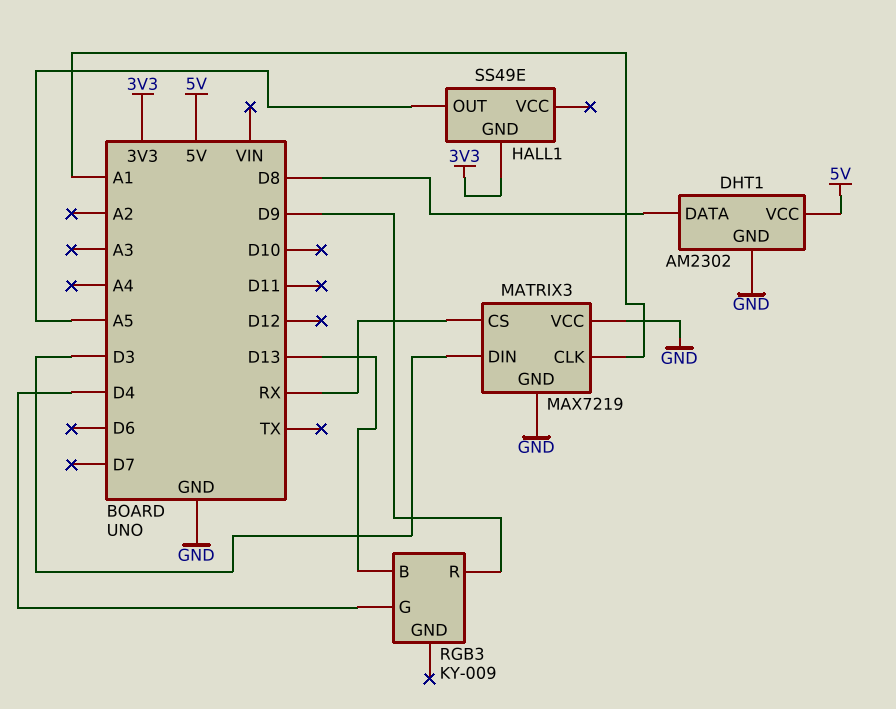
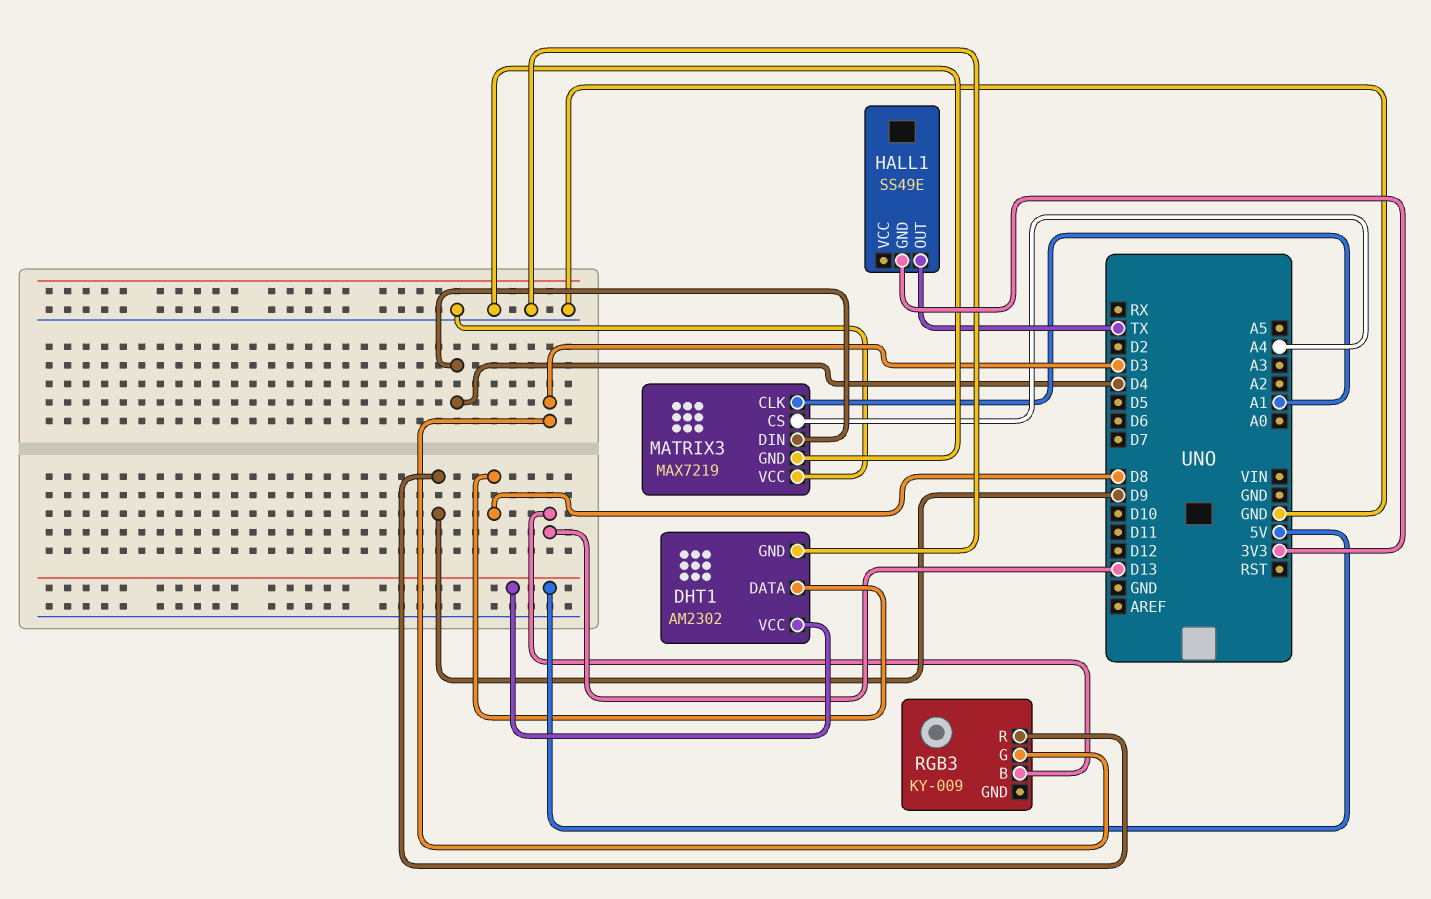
HALL1 pin OUT: A5 -> TX
MATRIX3 pin CS: RX -> A4
MATRIX3 pin DIN: D3 -> D4
RGB3 pin G: D4 -> D3

